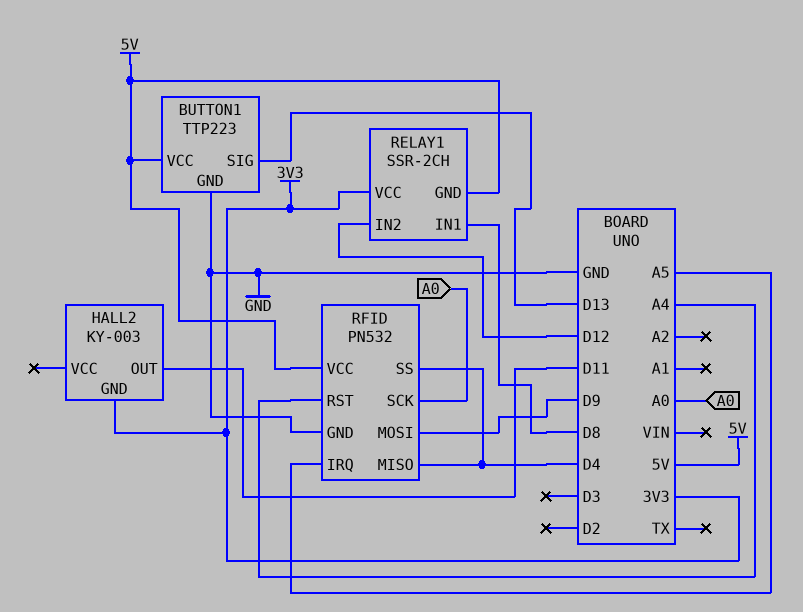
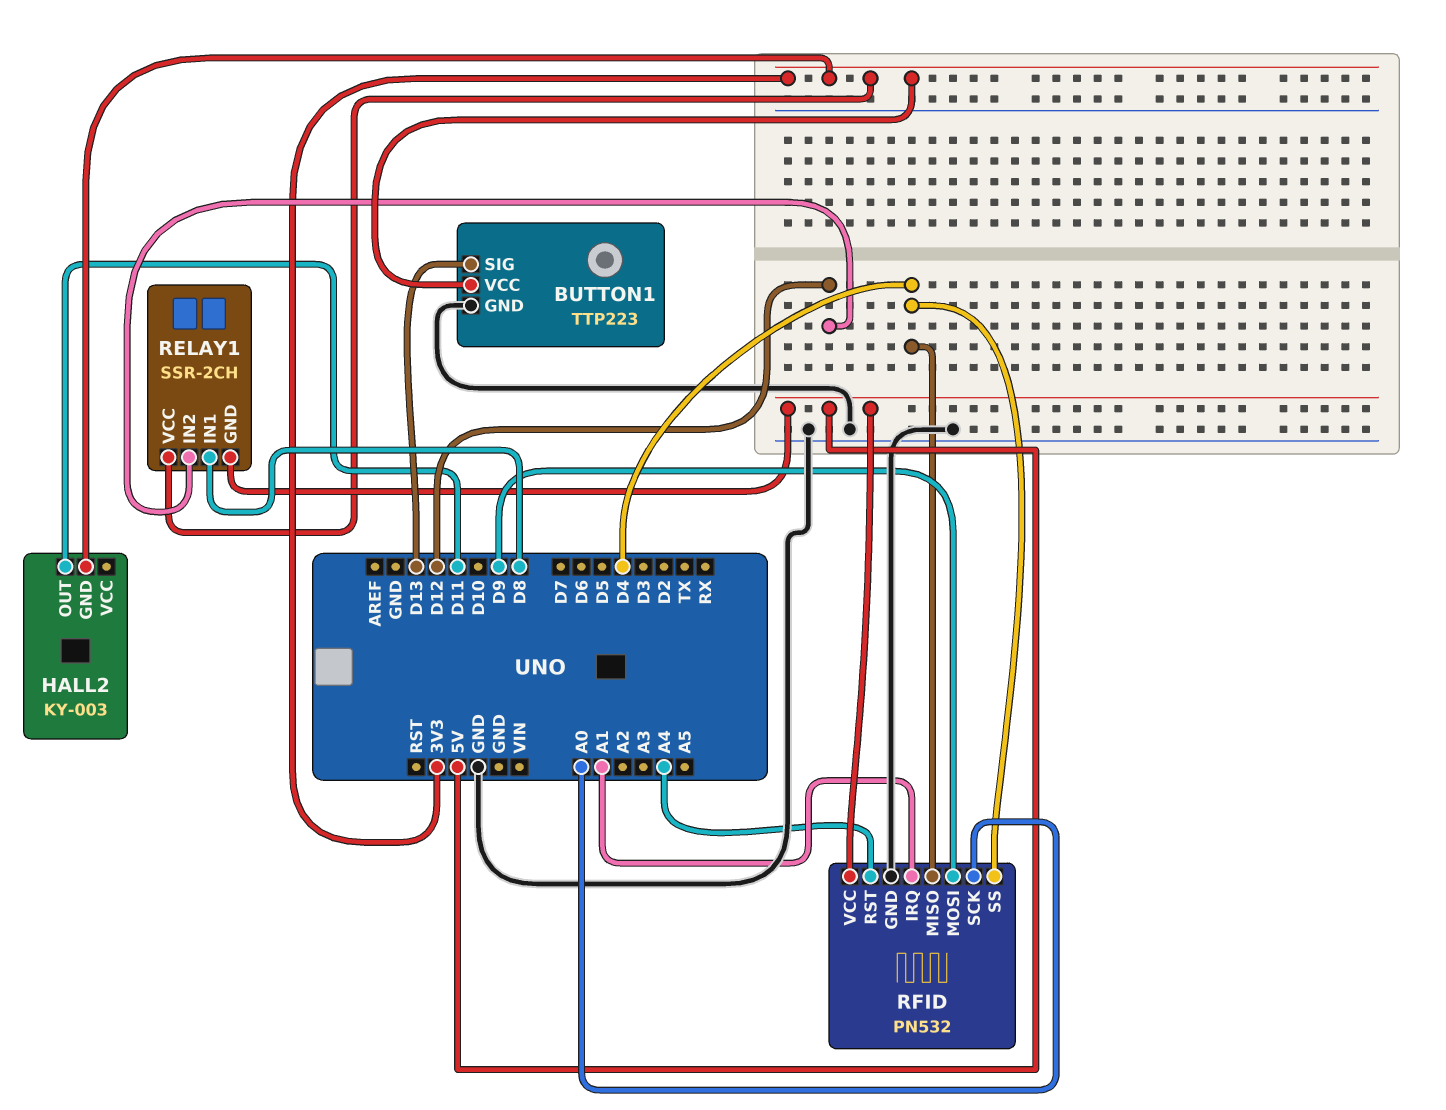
BUTTON1 pin VCC: 5V -> 3V3
RFID pin IRQ: A5 -> A1

